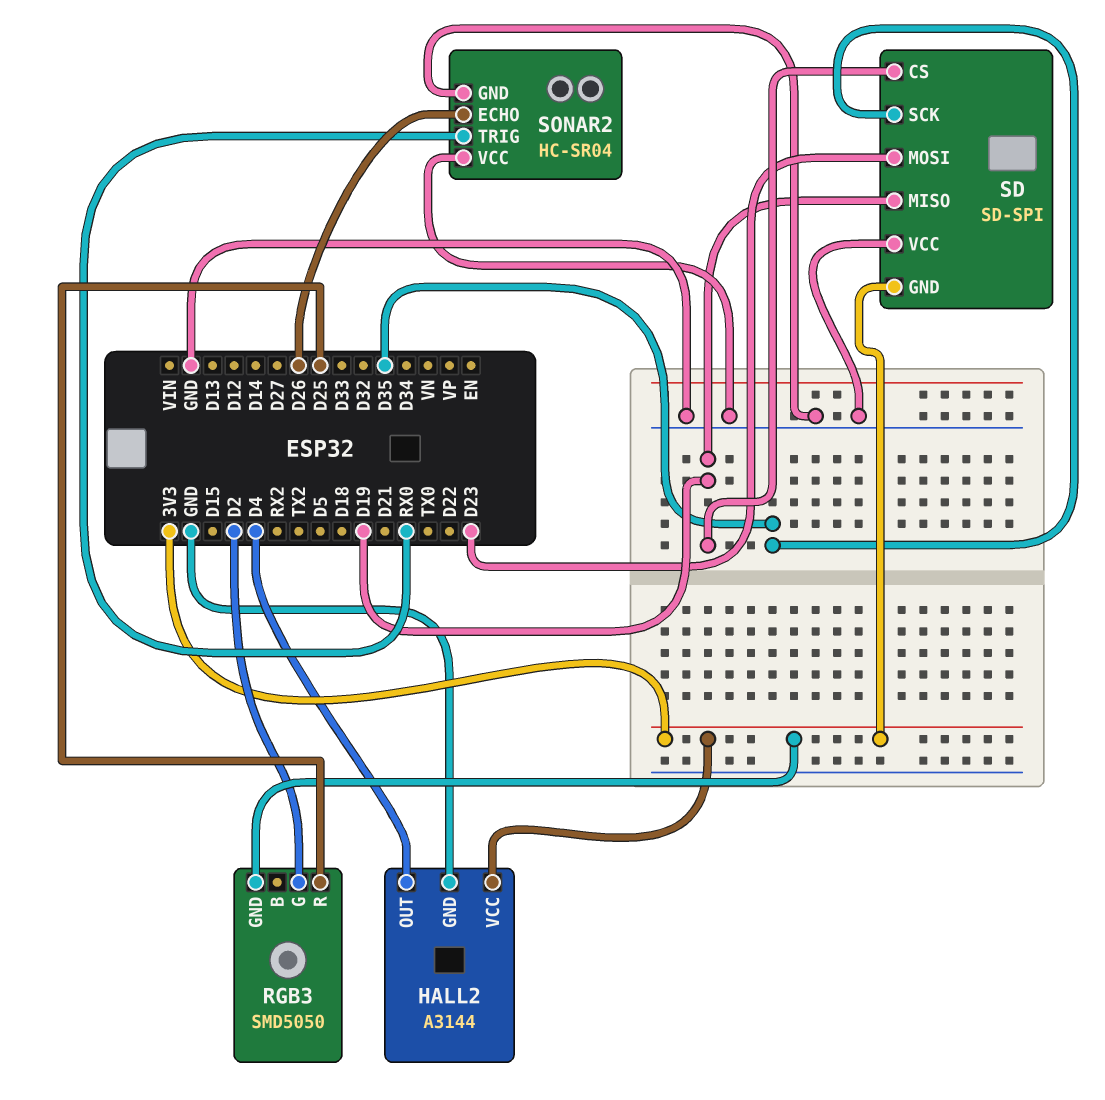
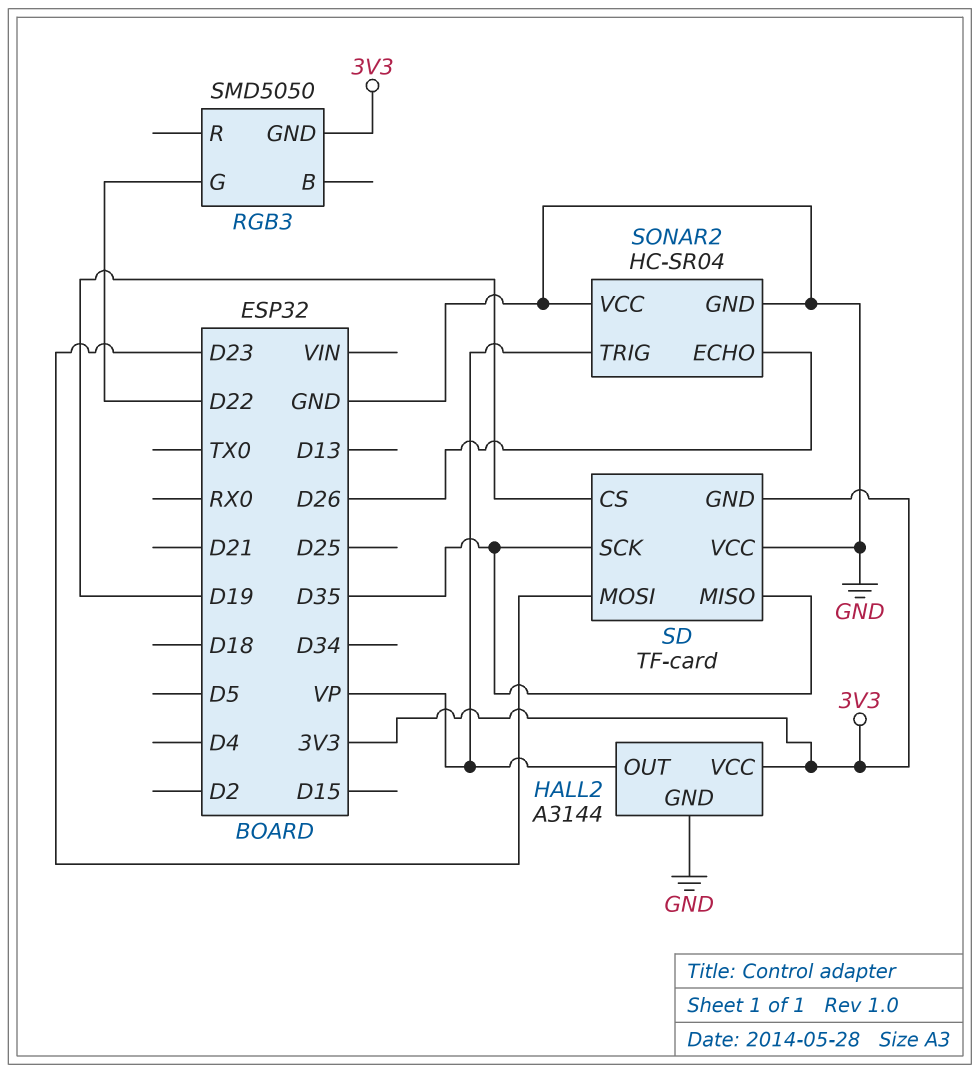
HALL2 pin OUT: D4 -> VP
RGB3 pin G: D2 -> D22
RGB3 pin R: D25 -> none
SD: SD-SPI -> TF-card
SD pin MISO: D19 -> D35
SONAR2 pin TRIG: RX0 -> VP

